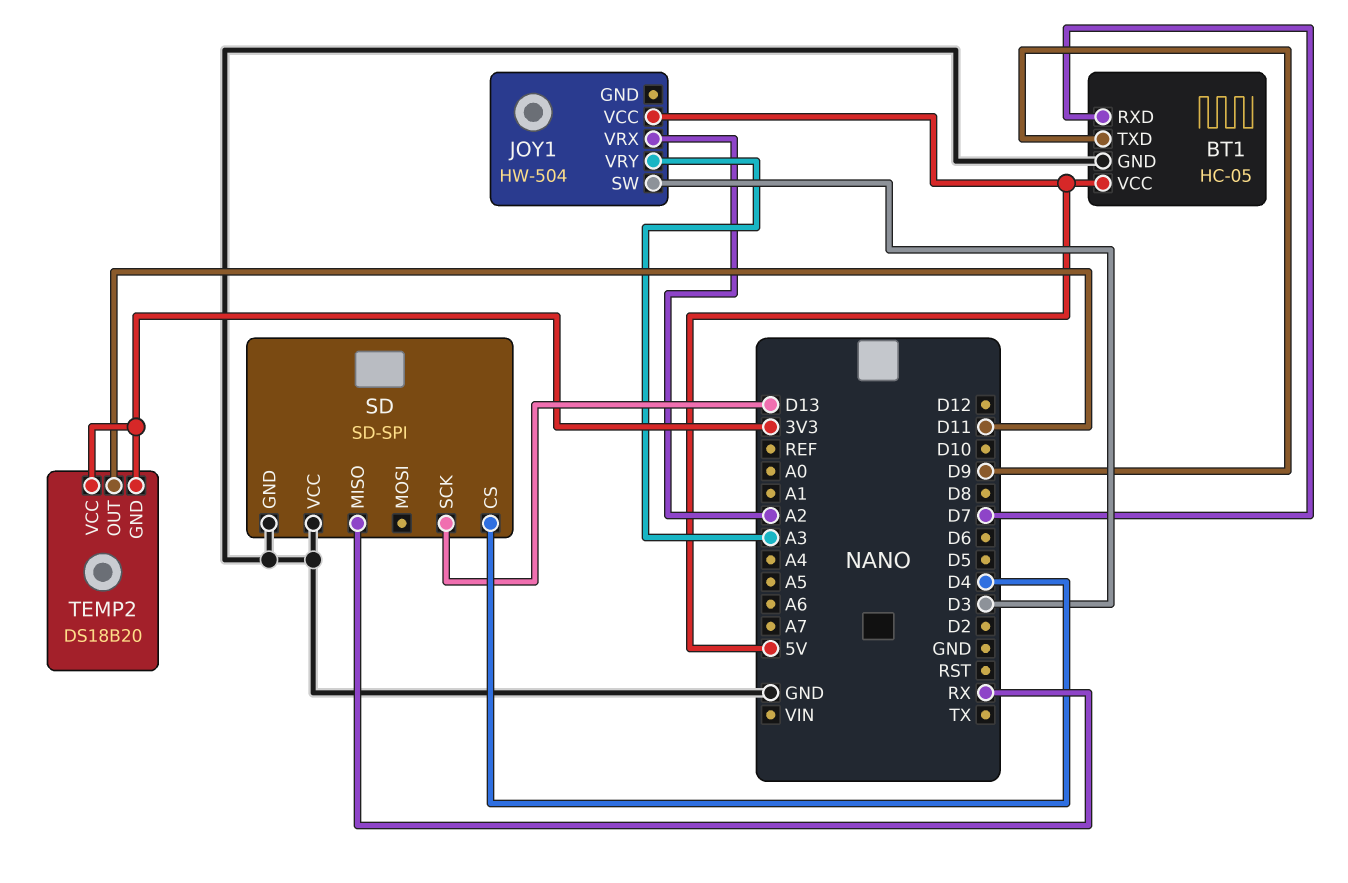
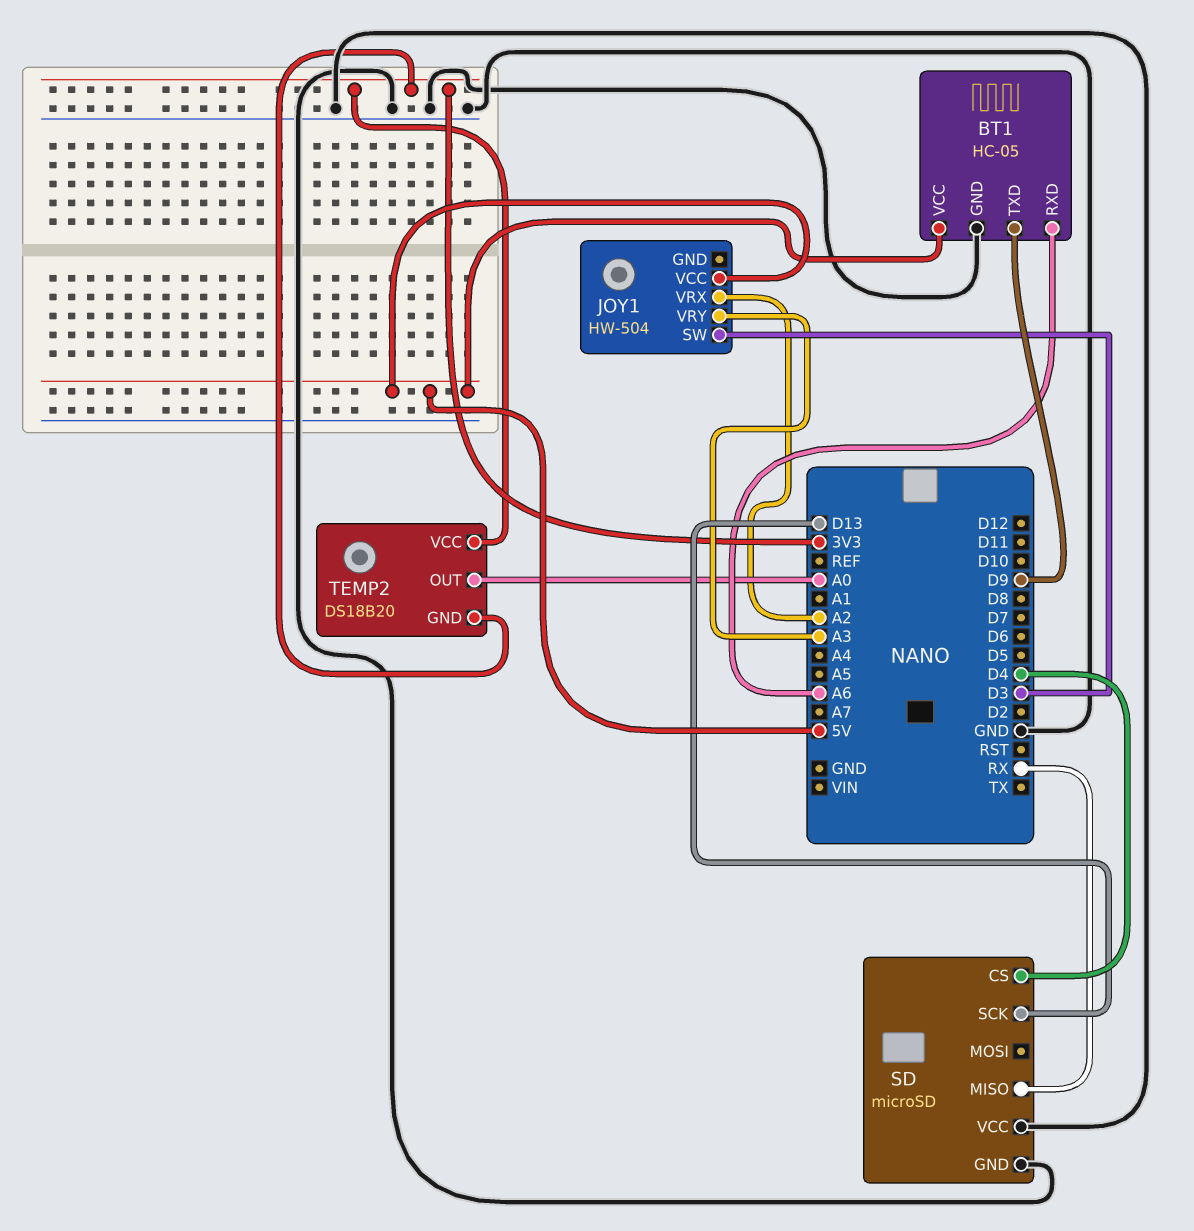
BT1 pin RXD: D7 -> A6
SD: SD-SPI -> microSD
TEMP2 pin OUT: D11 -> A0

